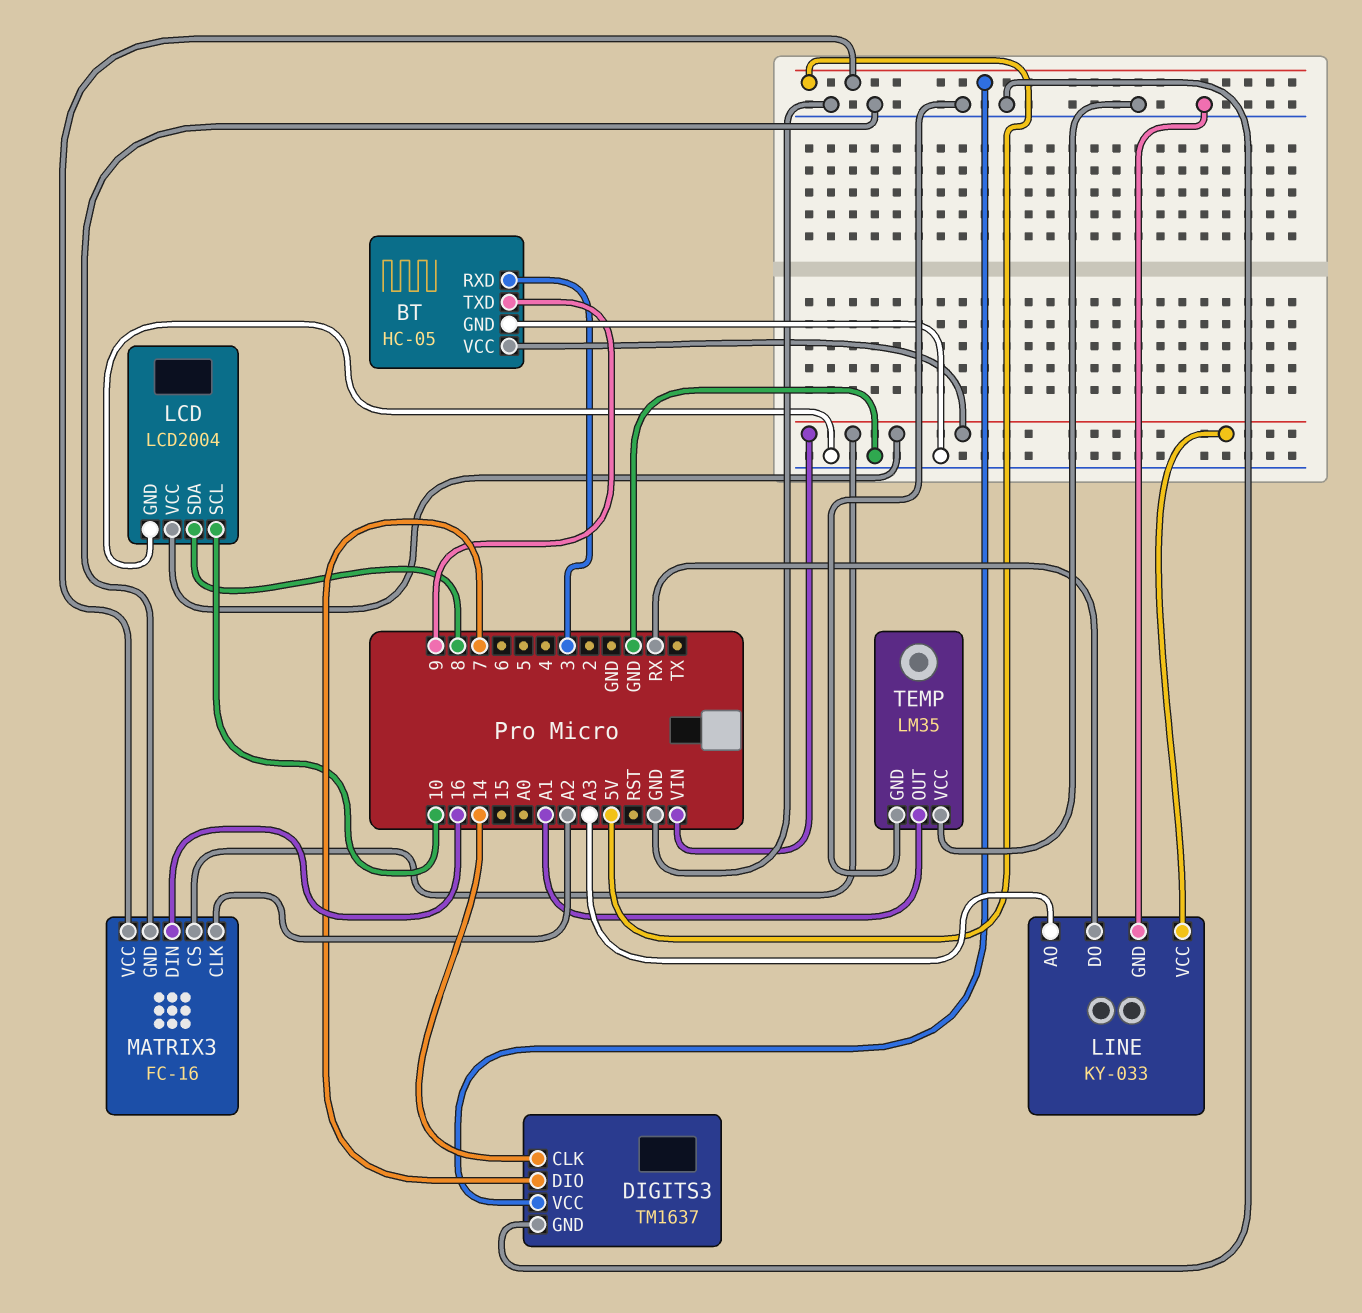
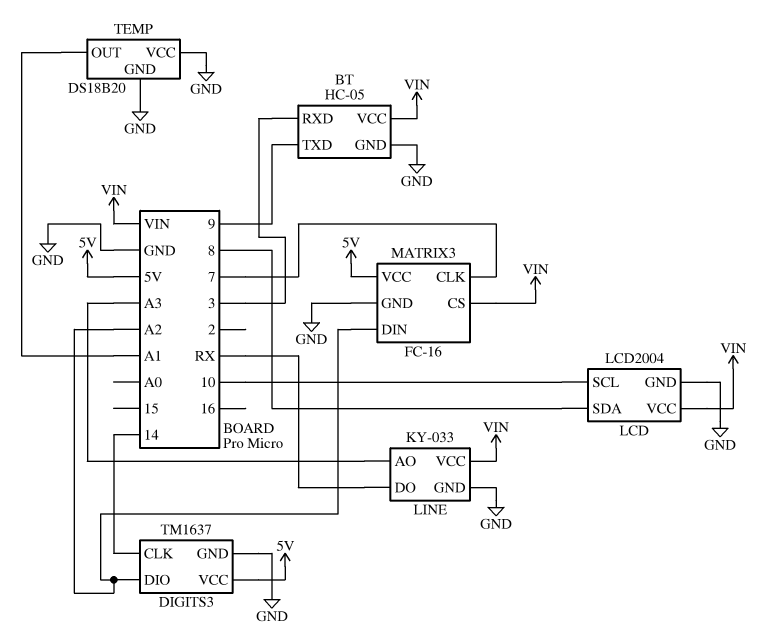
DIGITS3 pin DIO: 7 -> A2
MATRIX3 pin CLK: A2 -> 7
MATRIX3 pin DIN: 16 -> A2
TEMP: LM35 -> DS18B20

